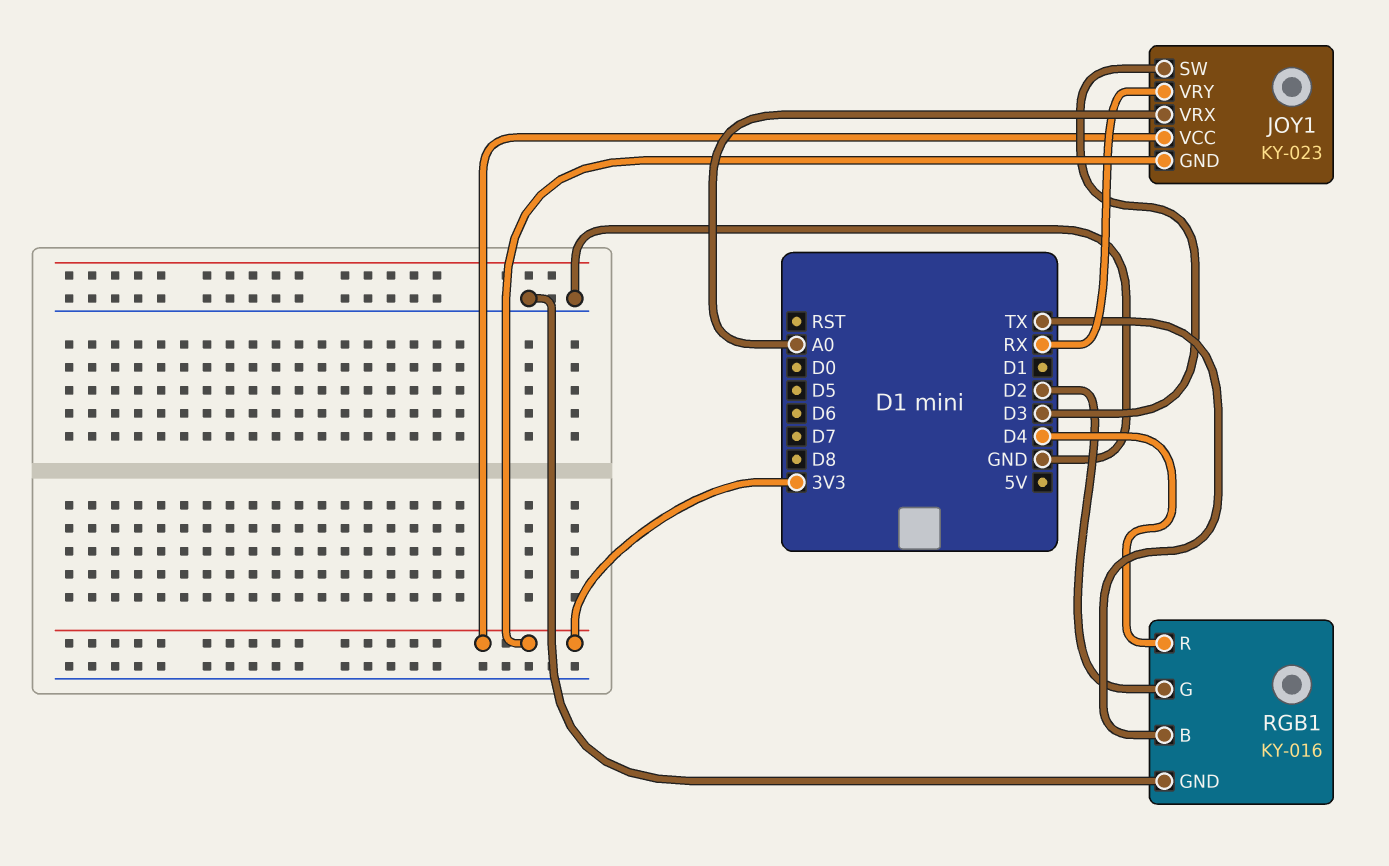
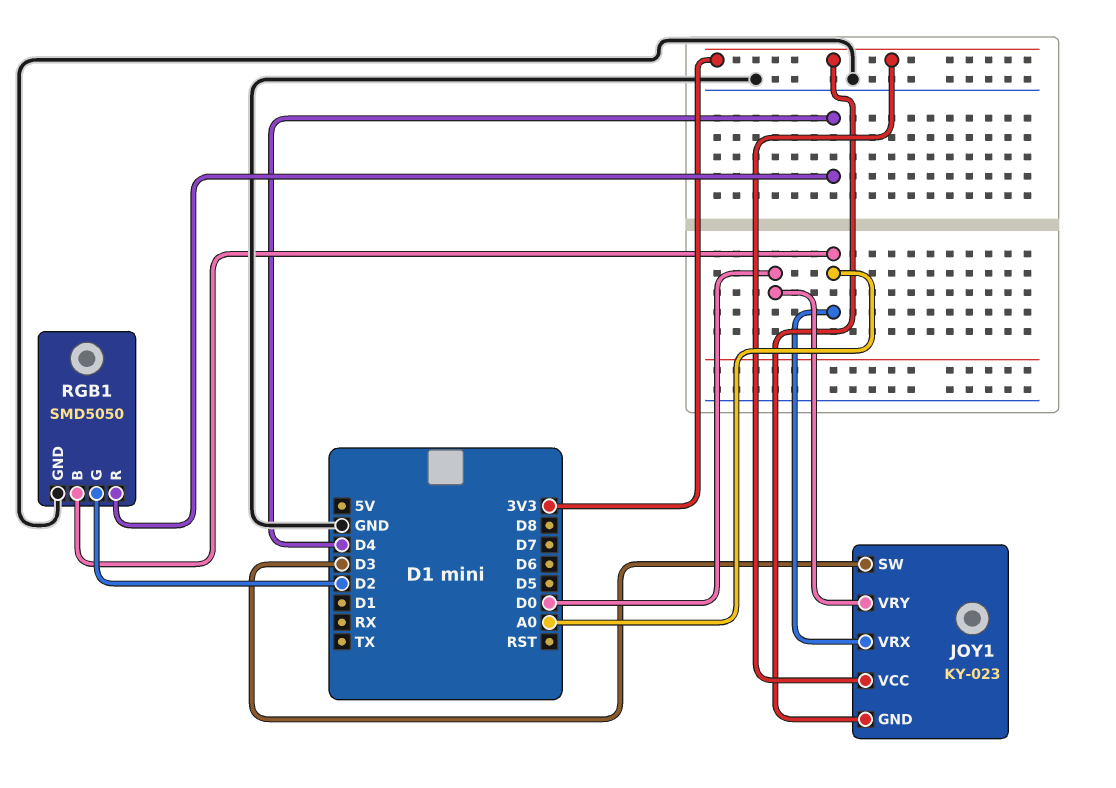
JOY1 pin VRY: RX -> D0
RGB1: KY-016 -> SMD5050
RGB1 pin B: TX -> A0

